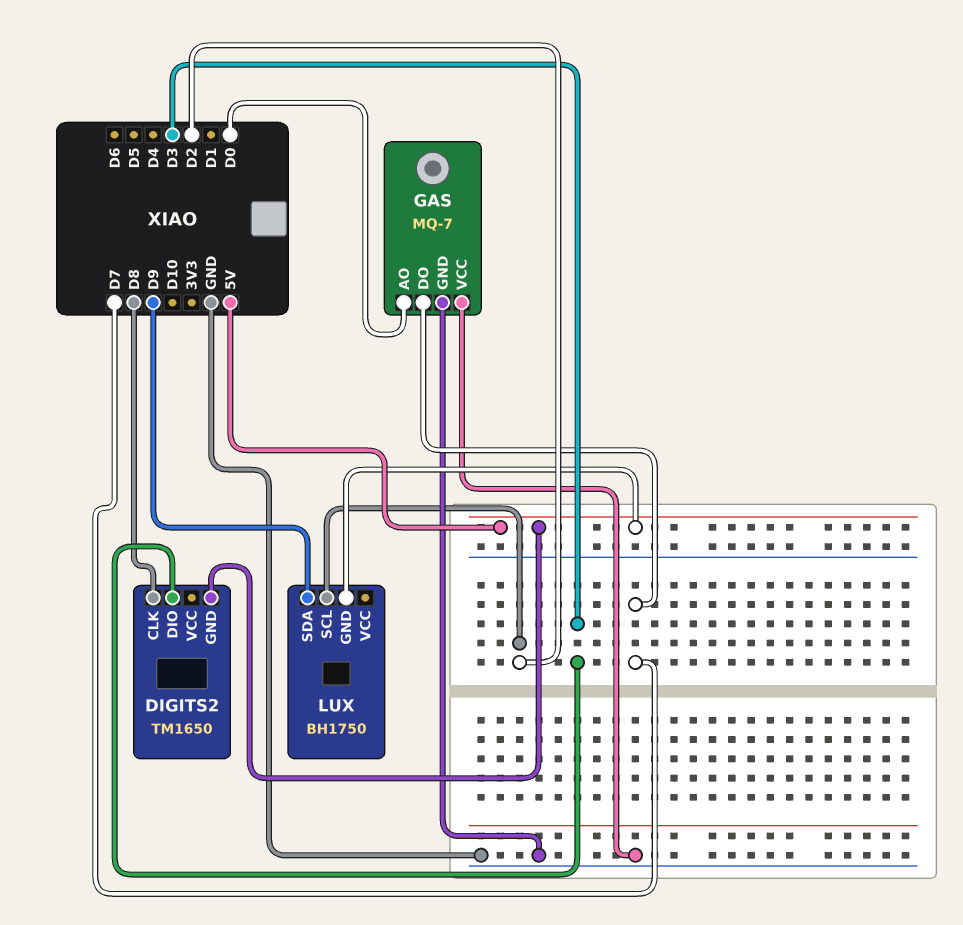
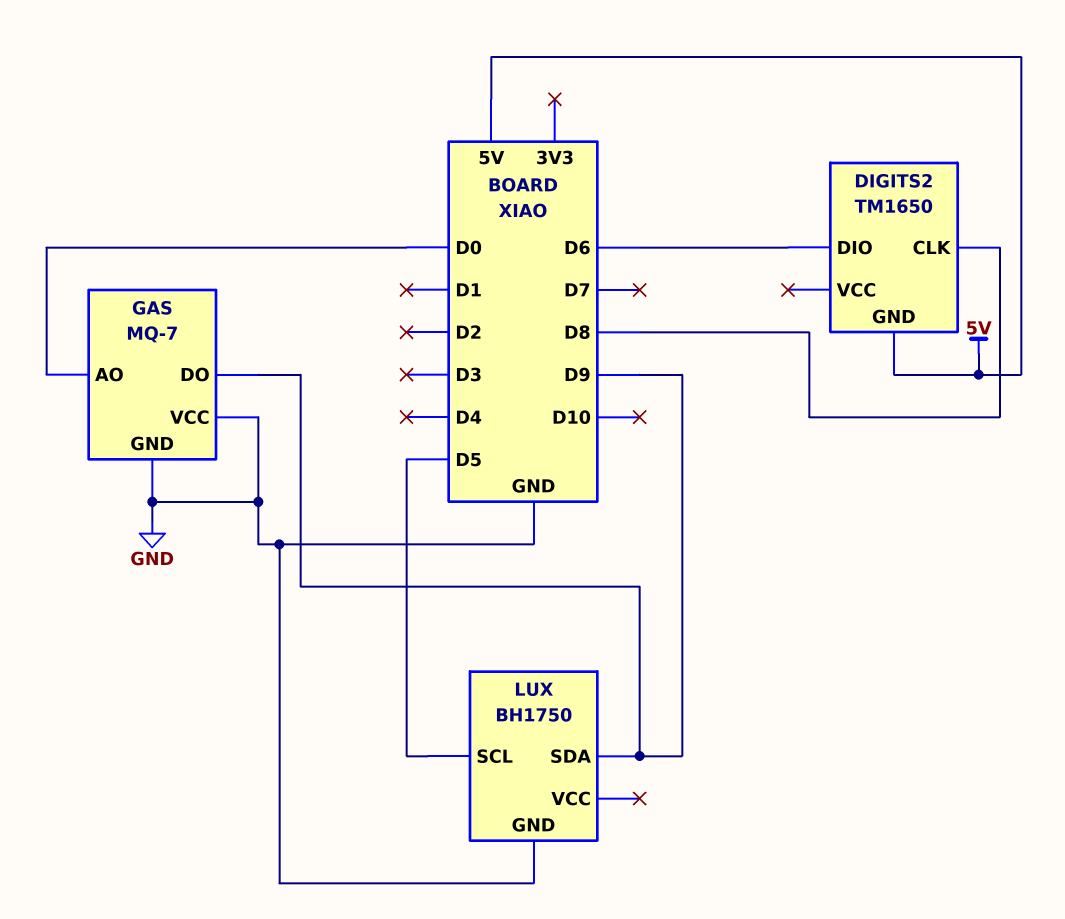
DIGITS2 pin DIO: D3 -> D6
GAS pin DO: D7 -> D9
LUX pin GND: 5V -> GND
LUX pin SCL: D2 -> D5

